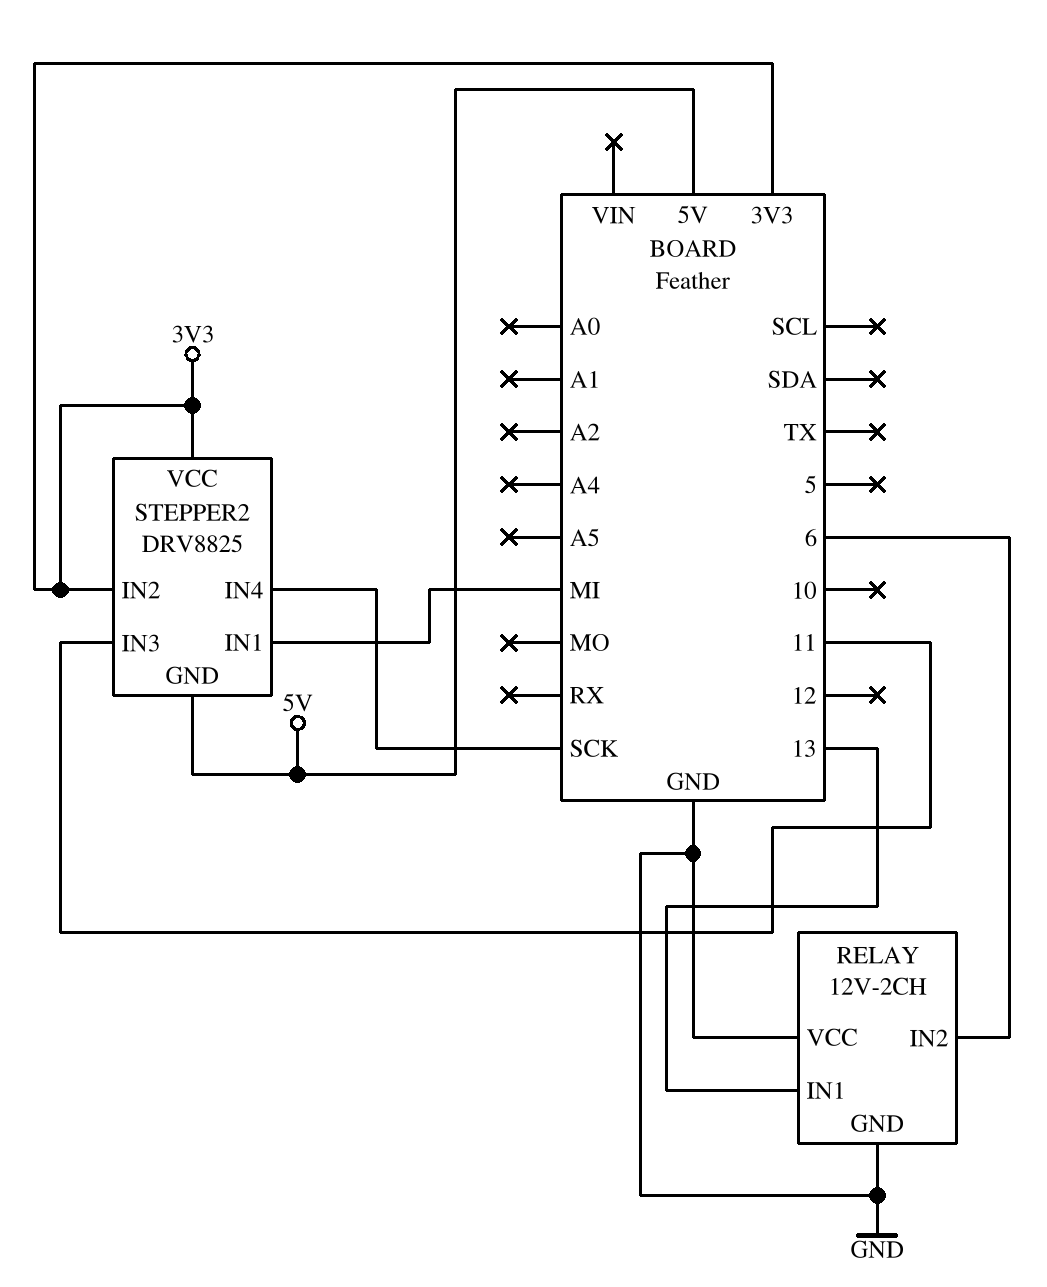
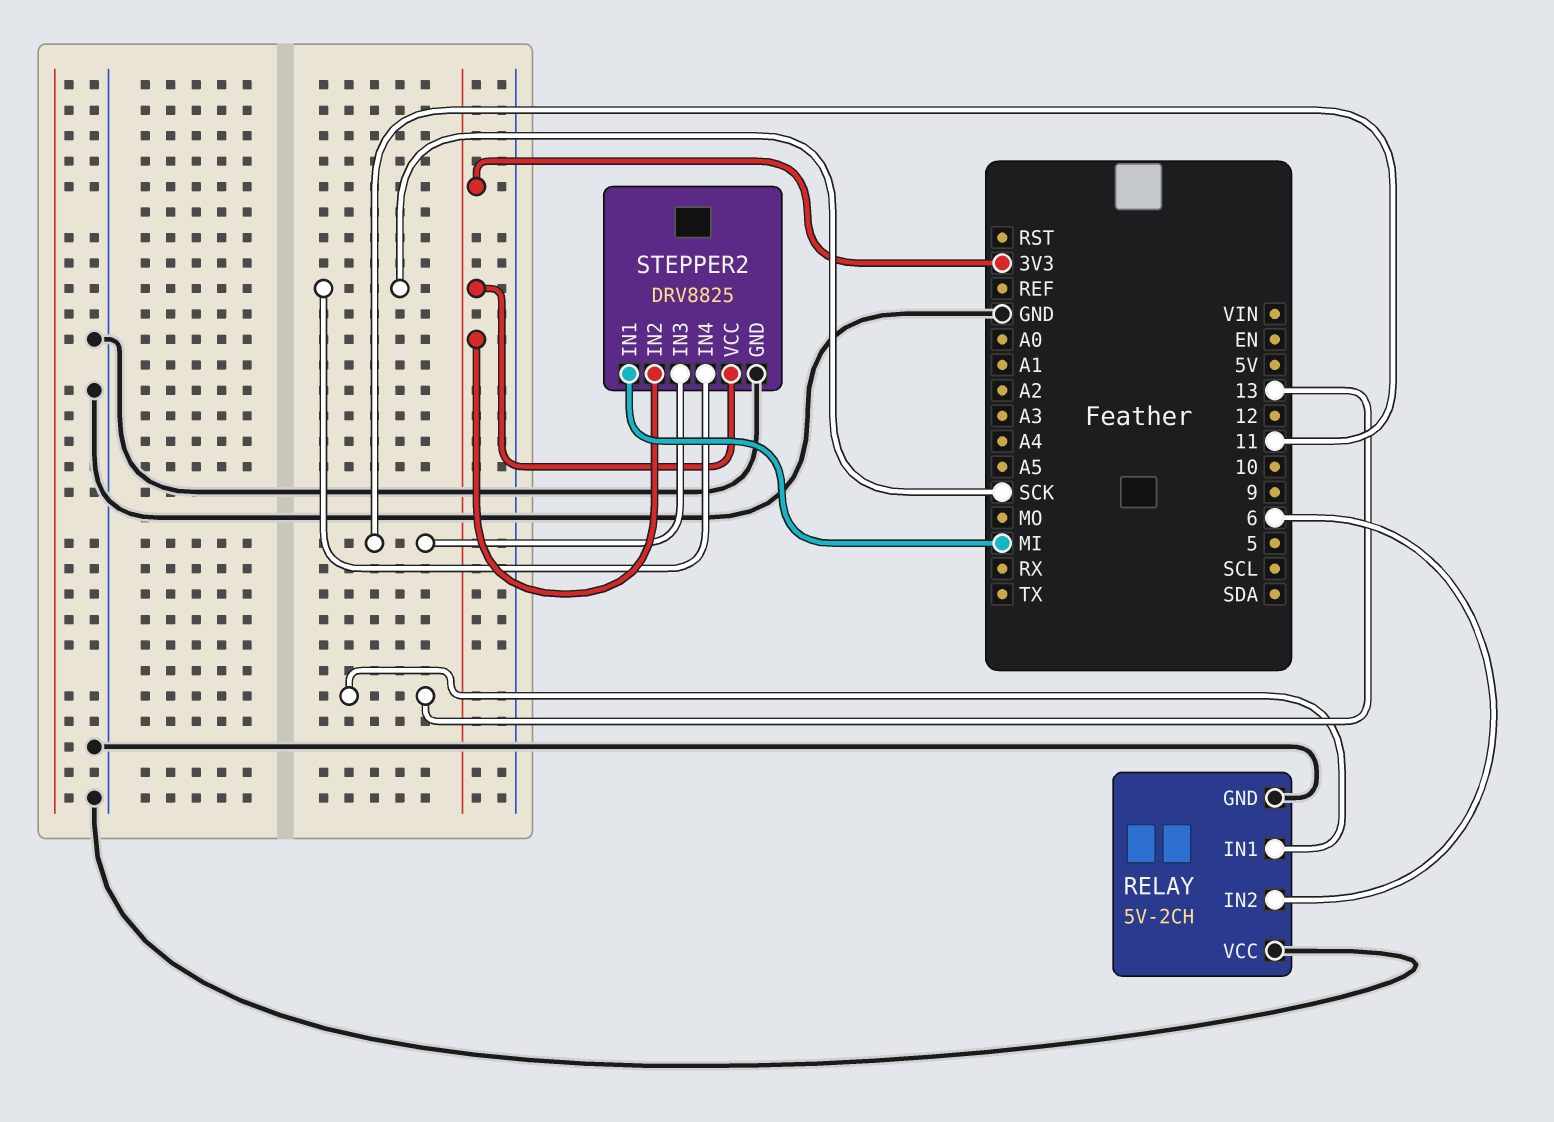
RELAY: 12V-2CH -> 5V-2CH
STEPPER2 pin GND: 5V -> GND

